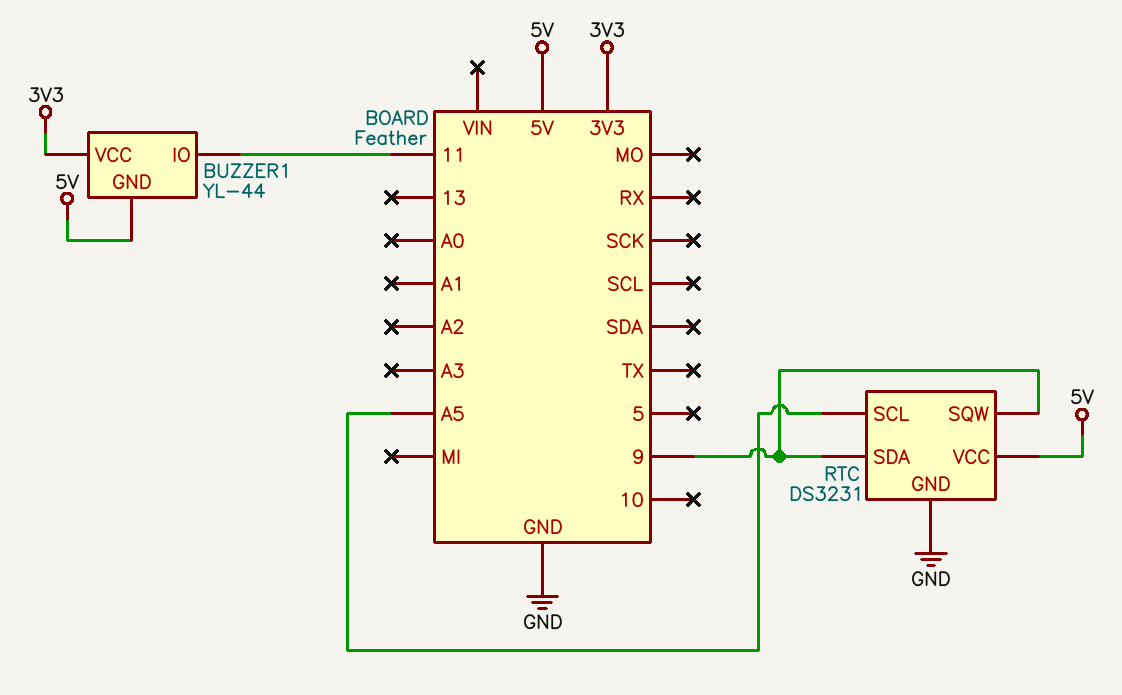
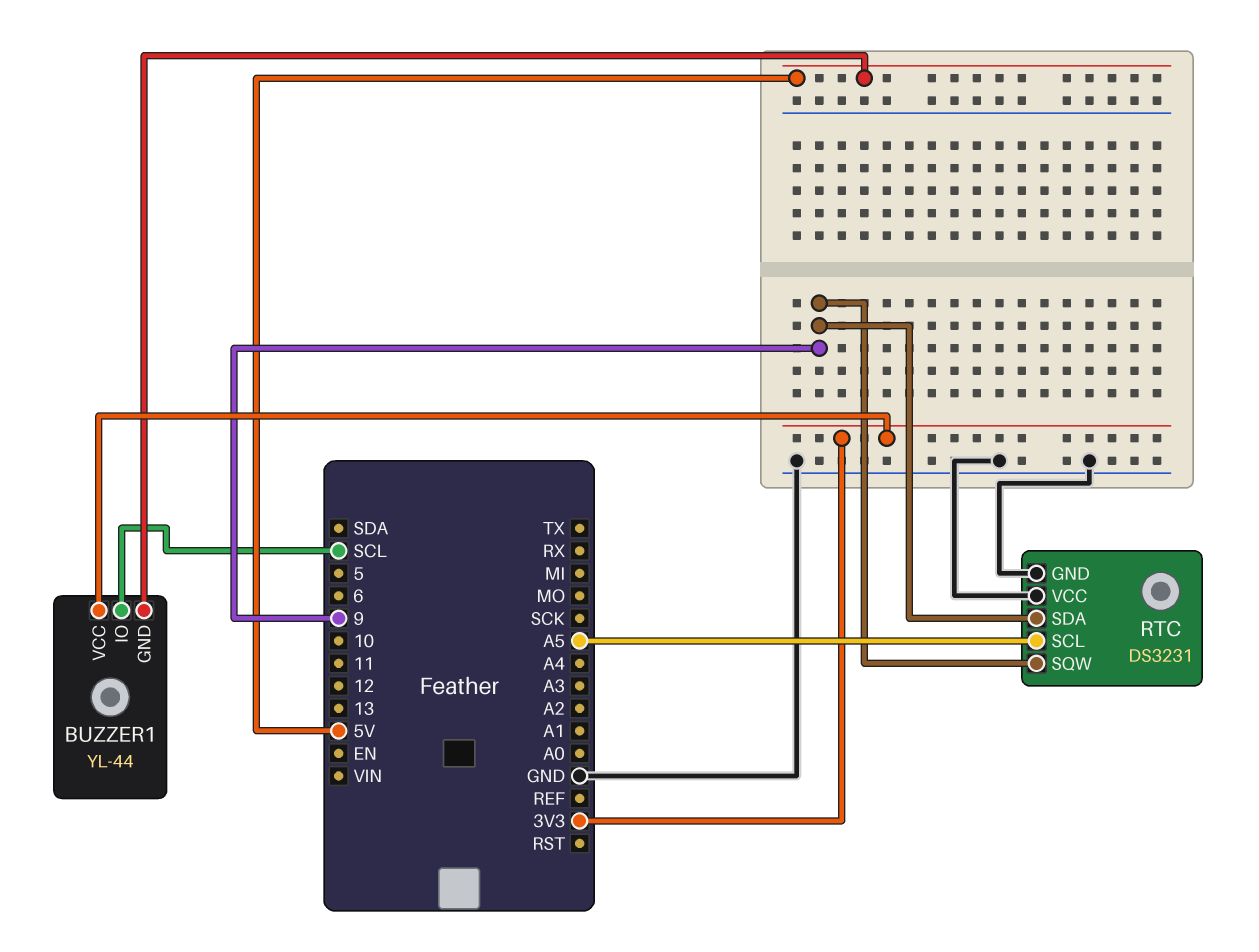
BUZZER1 pin IO: 11 -> SCL
RTC pin VCC: 5V -> GND

